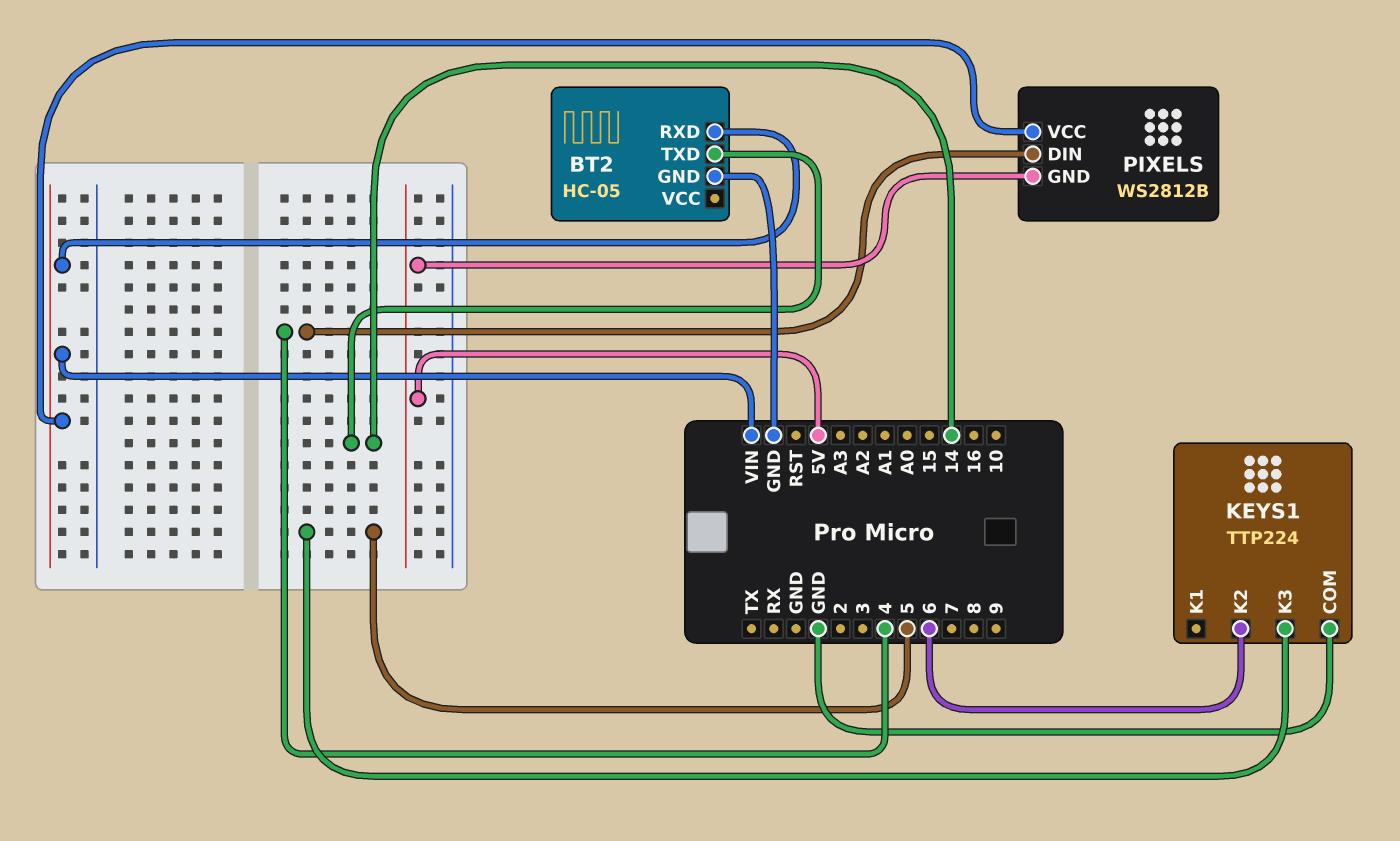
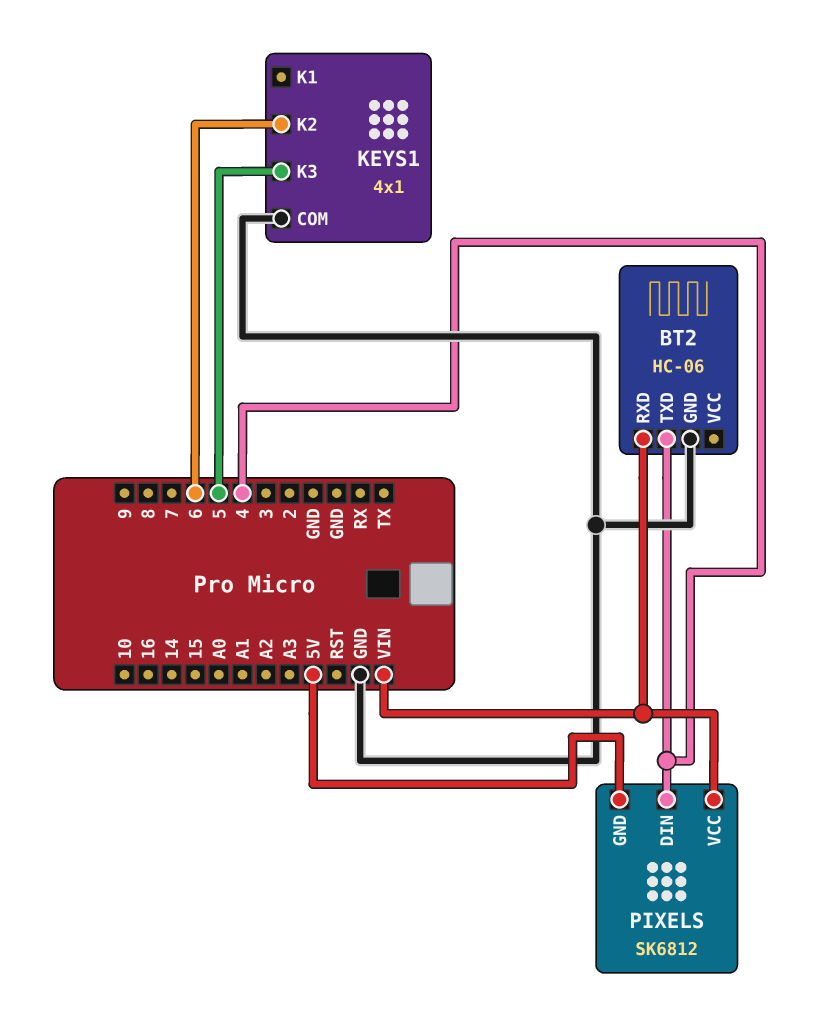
BT2: HC-05 -> HC-06
BT2 pin TXD: 14 -> 4
KEYS1: TTP224 -> 4x1
PIXELS: WS2812B -> SK6812

